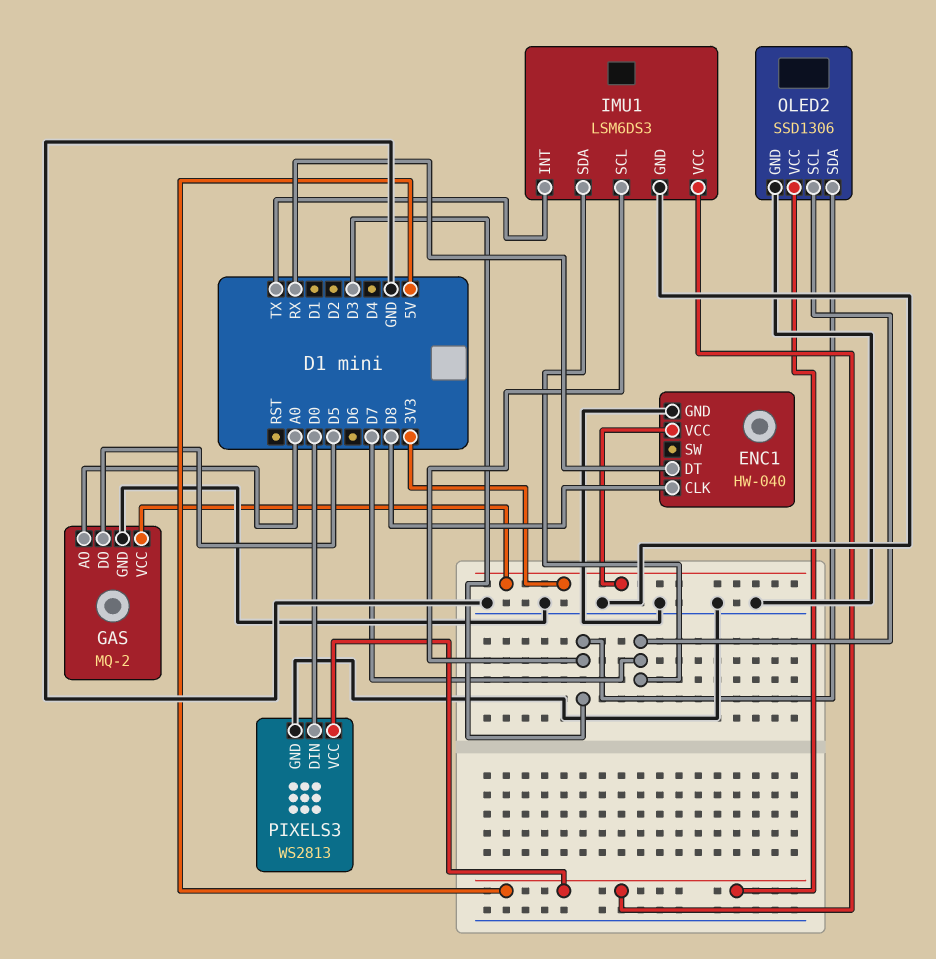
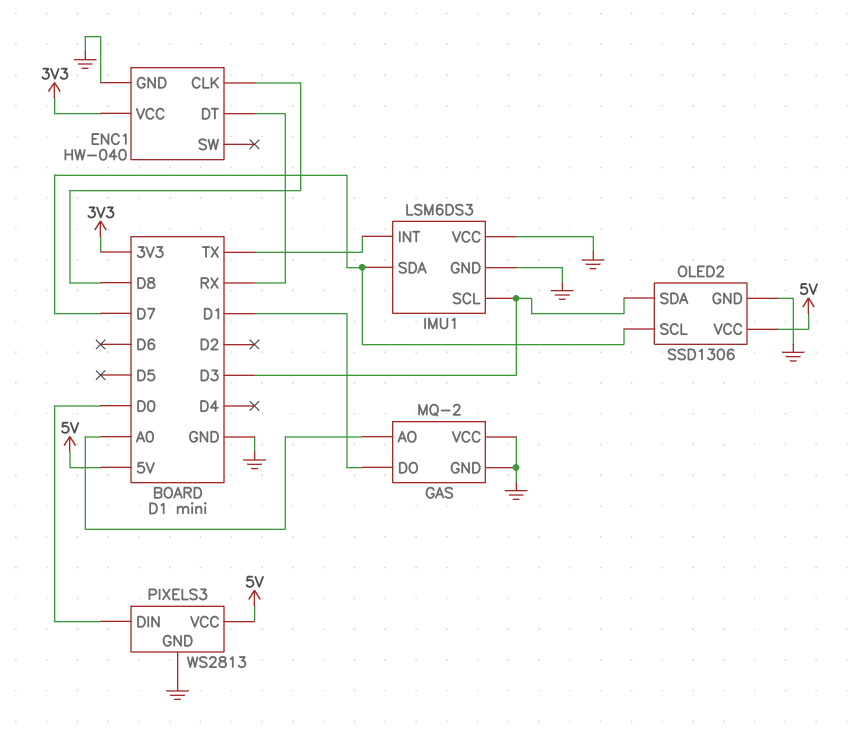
GAS pin DO: D5 -> D1
GAS pin VCC: 3V3 -> GND
IMU1 pin VCC: 5V -> GND

